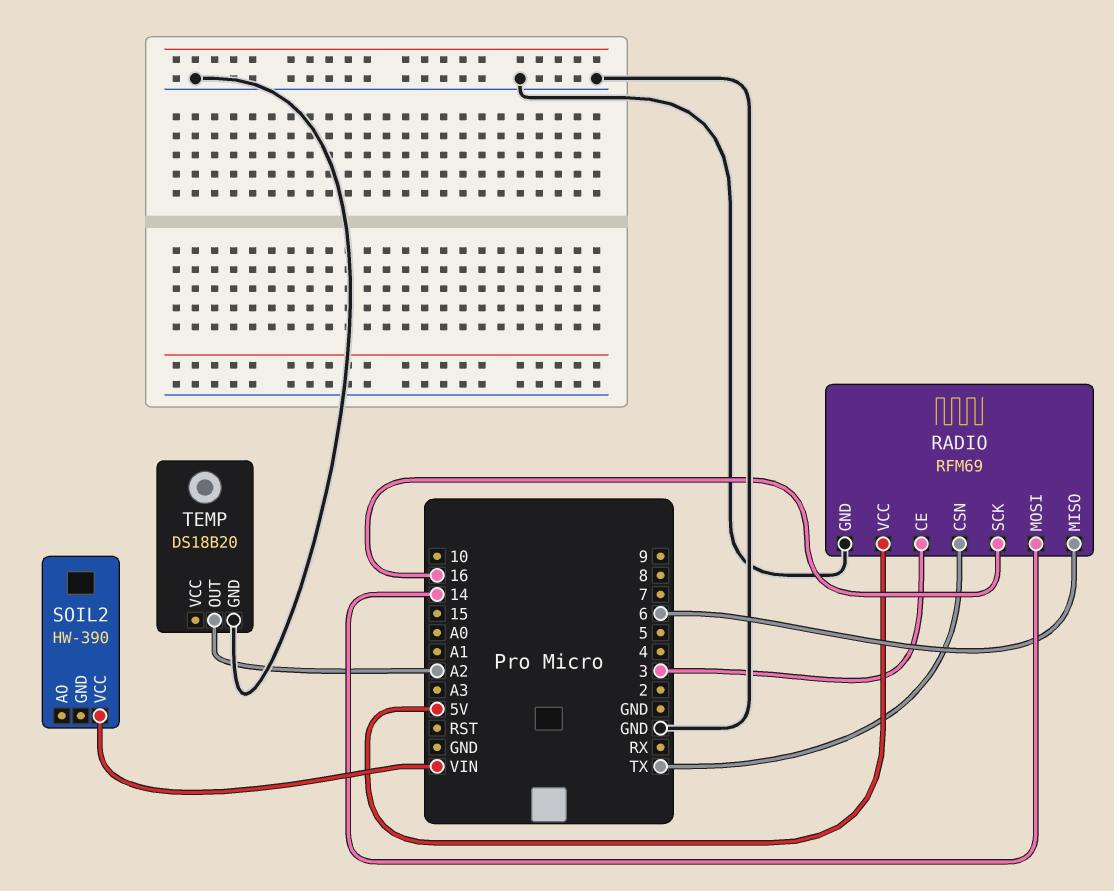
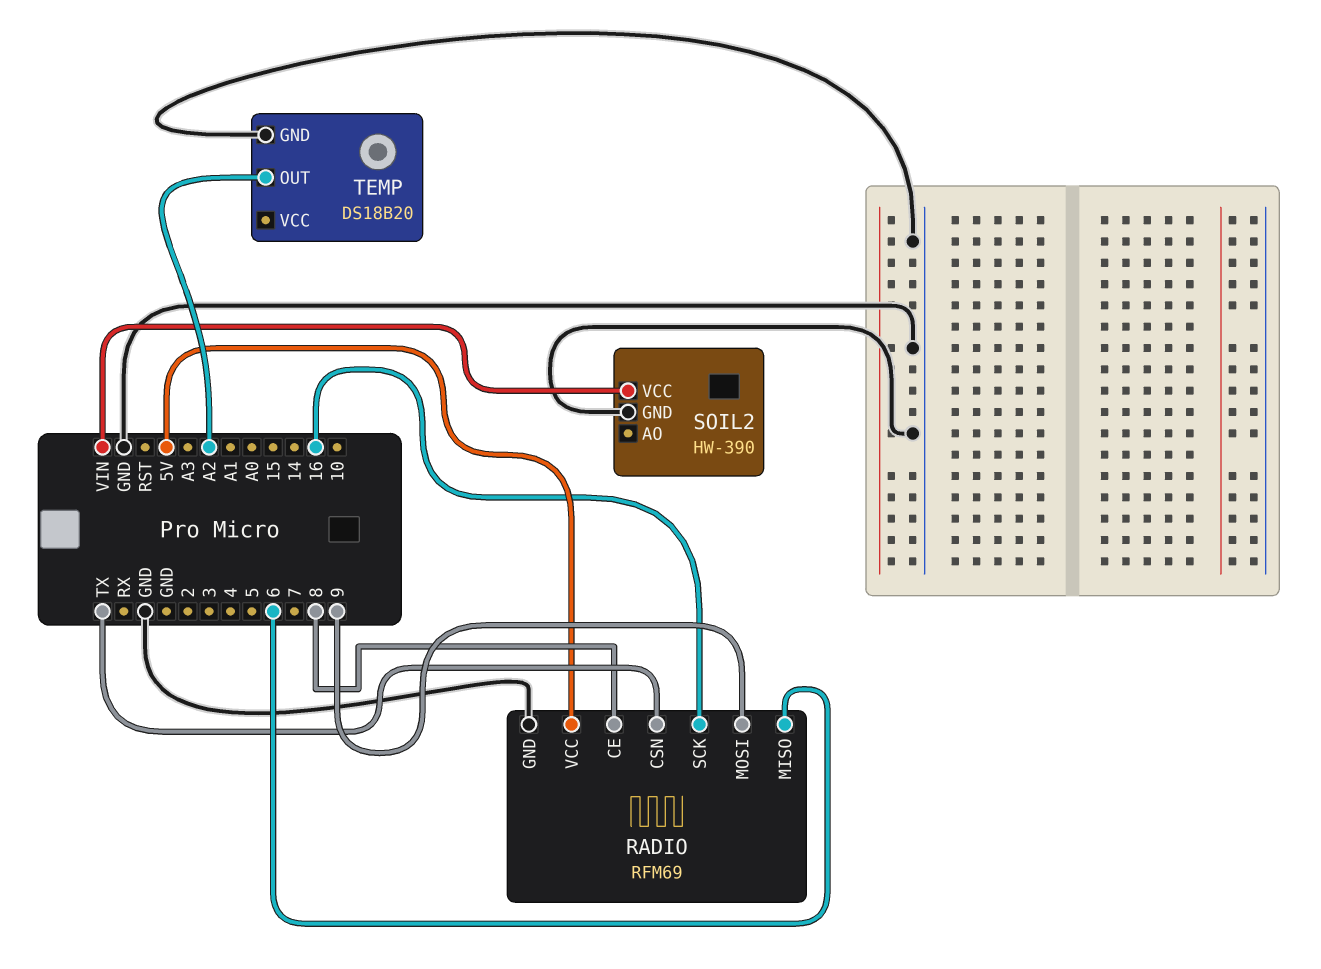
RADIO pin CE: 3 -> 8
RADIO pin MOSI: 14 -> 9
SOIL2 pin GND: none -> GND

